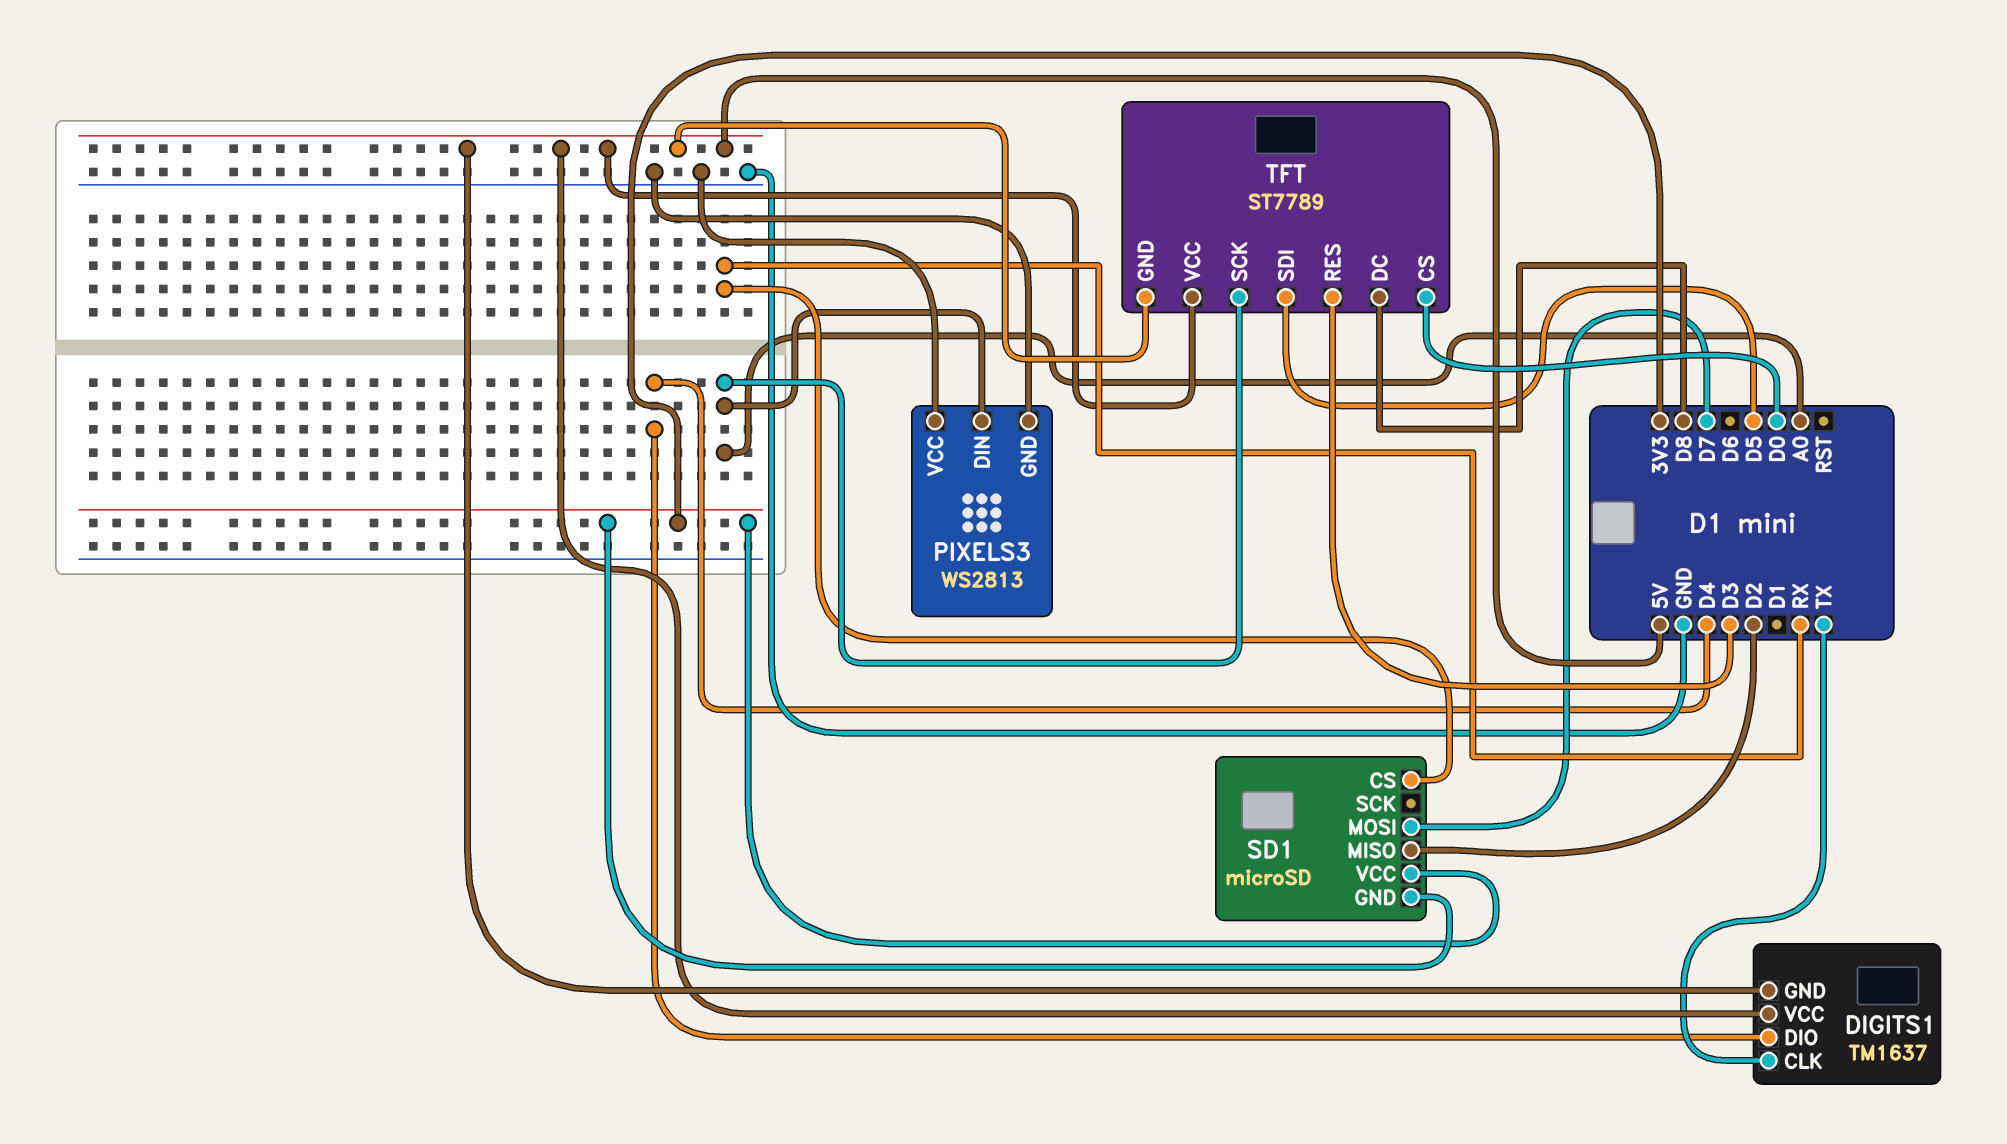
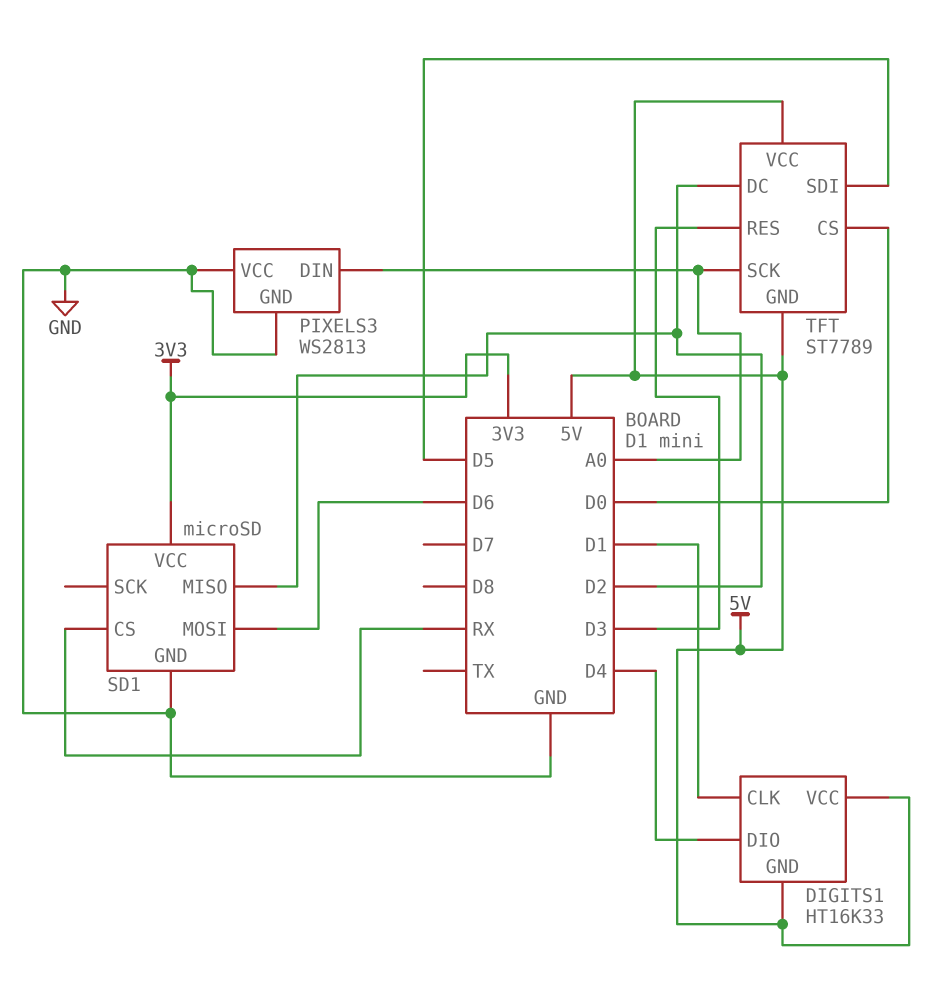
DIGITS1: TM1637 -> HT16K33
DIGITS1 pin CLK: TX -> D1
SD1 pin GND: 3V3 -> GND
SD1 pin MOSI: D7 -> D6
TFT pin DC: D8 -> D2

